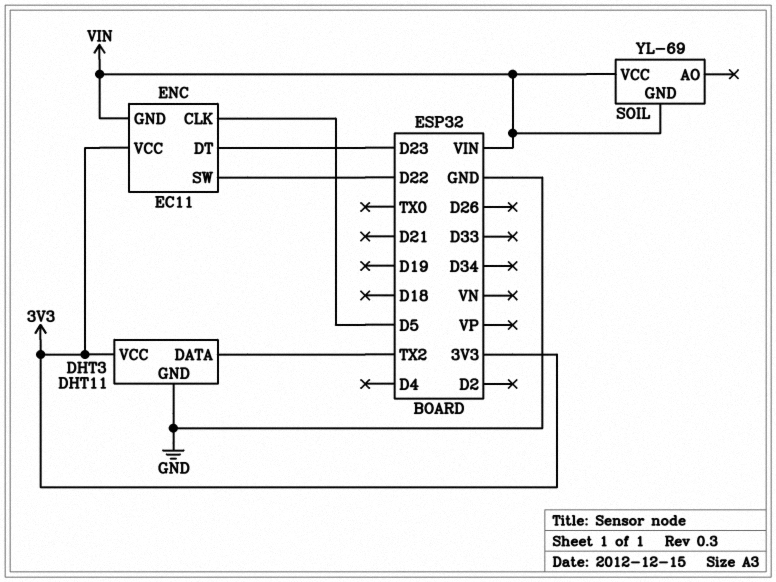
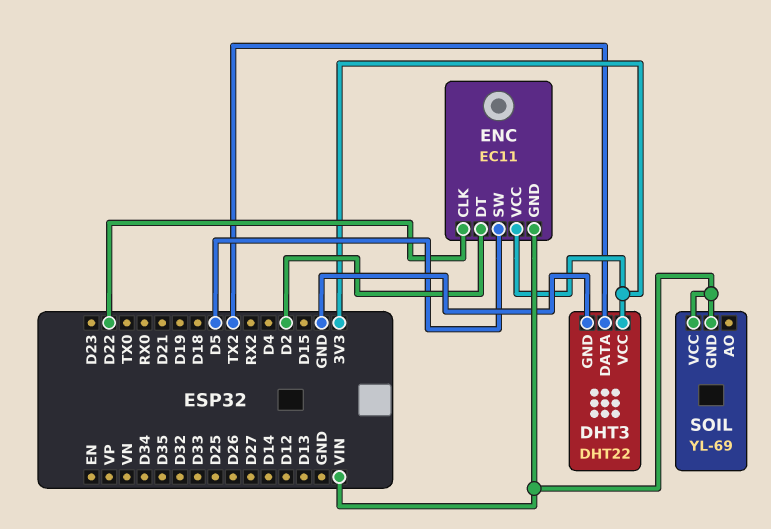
DHT3: DHT11 -> DHT22
ENC pin CLK: D5 -> D22
ENC pin DT: D23 -> D2
ENC pin SW: D22 -> D5

